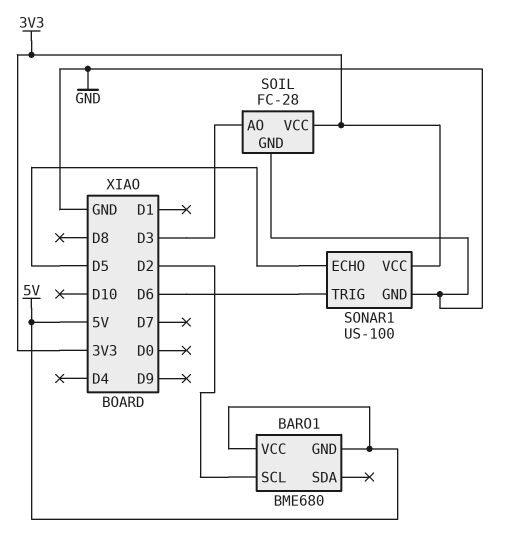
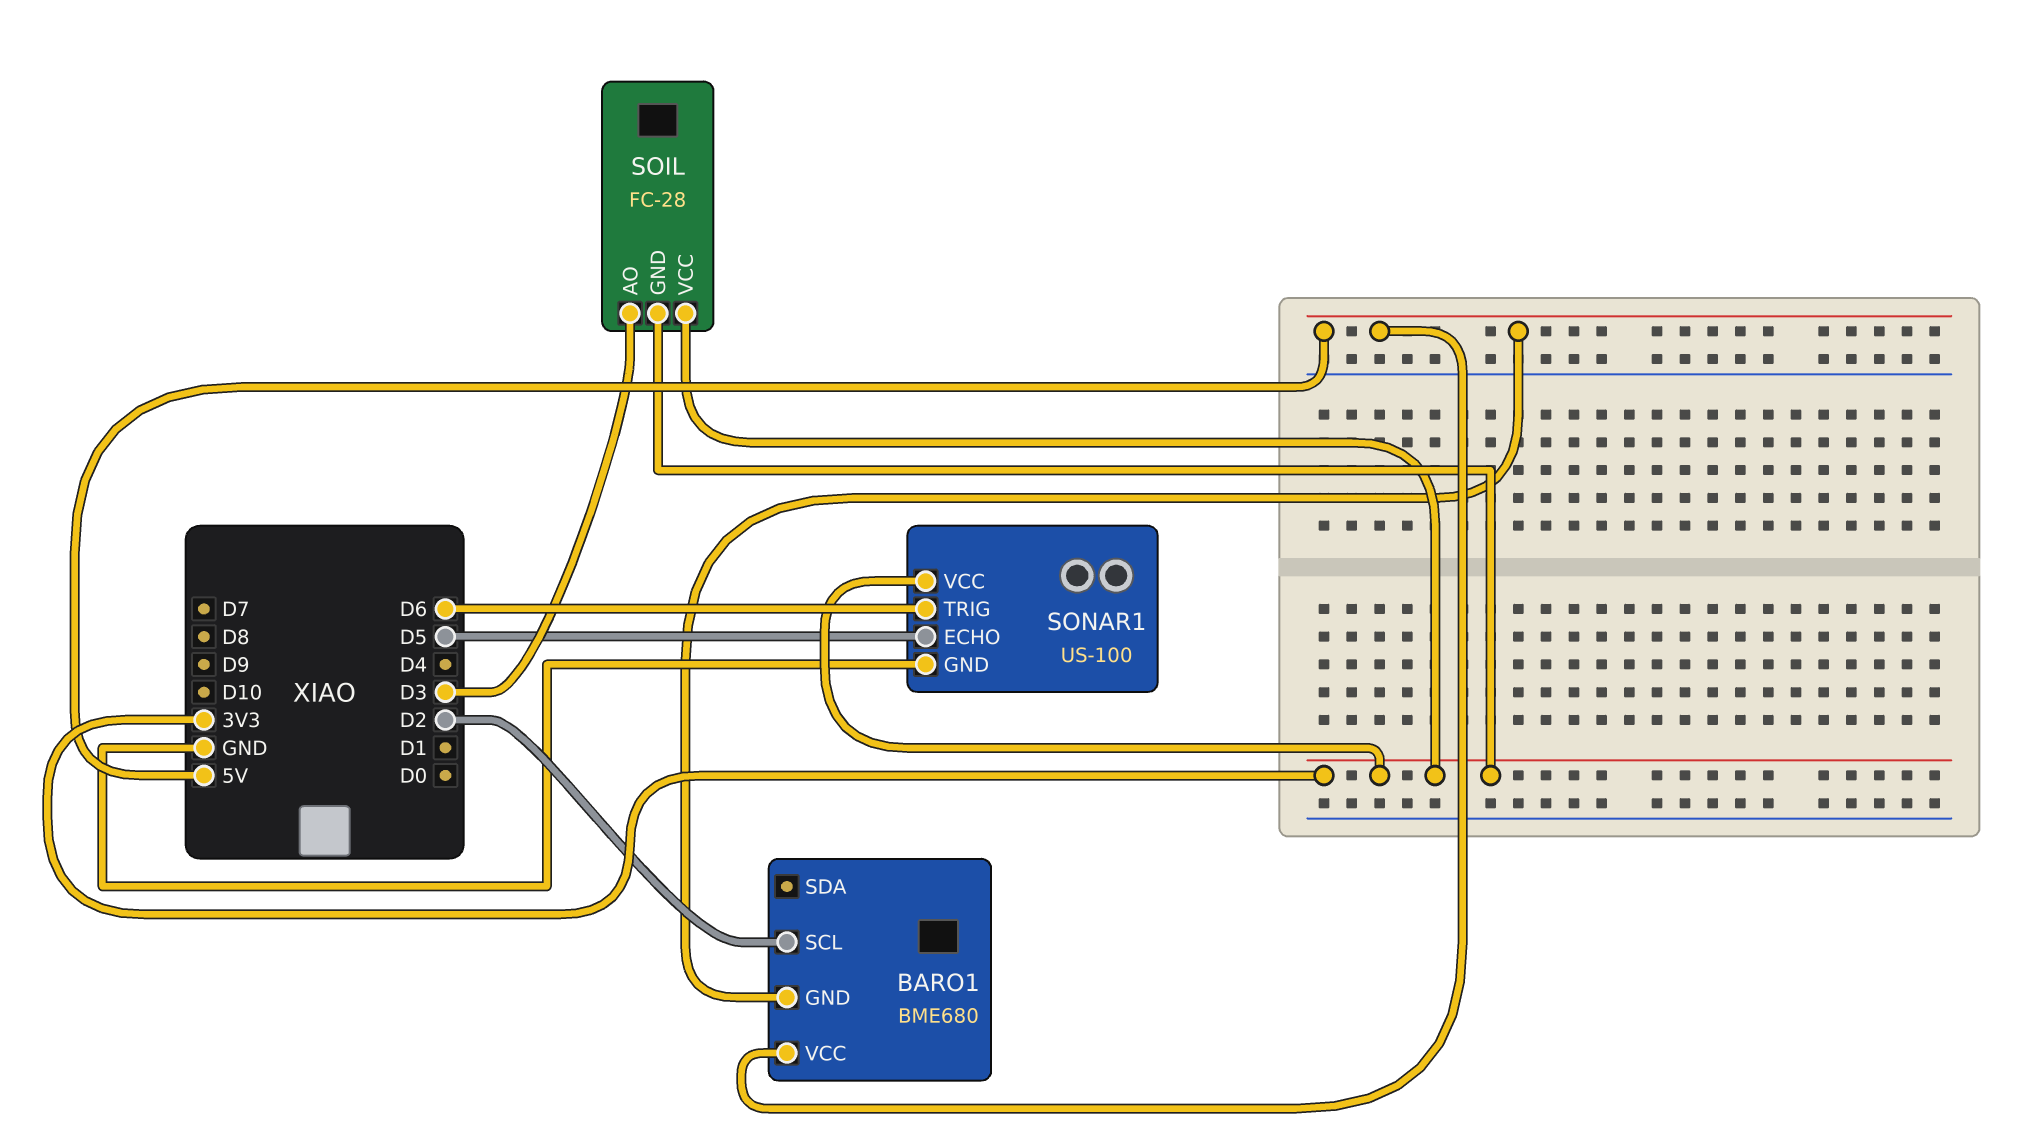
SOIL pin GND: GND -> 3V3

